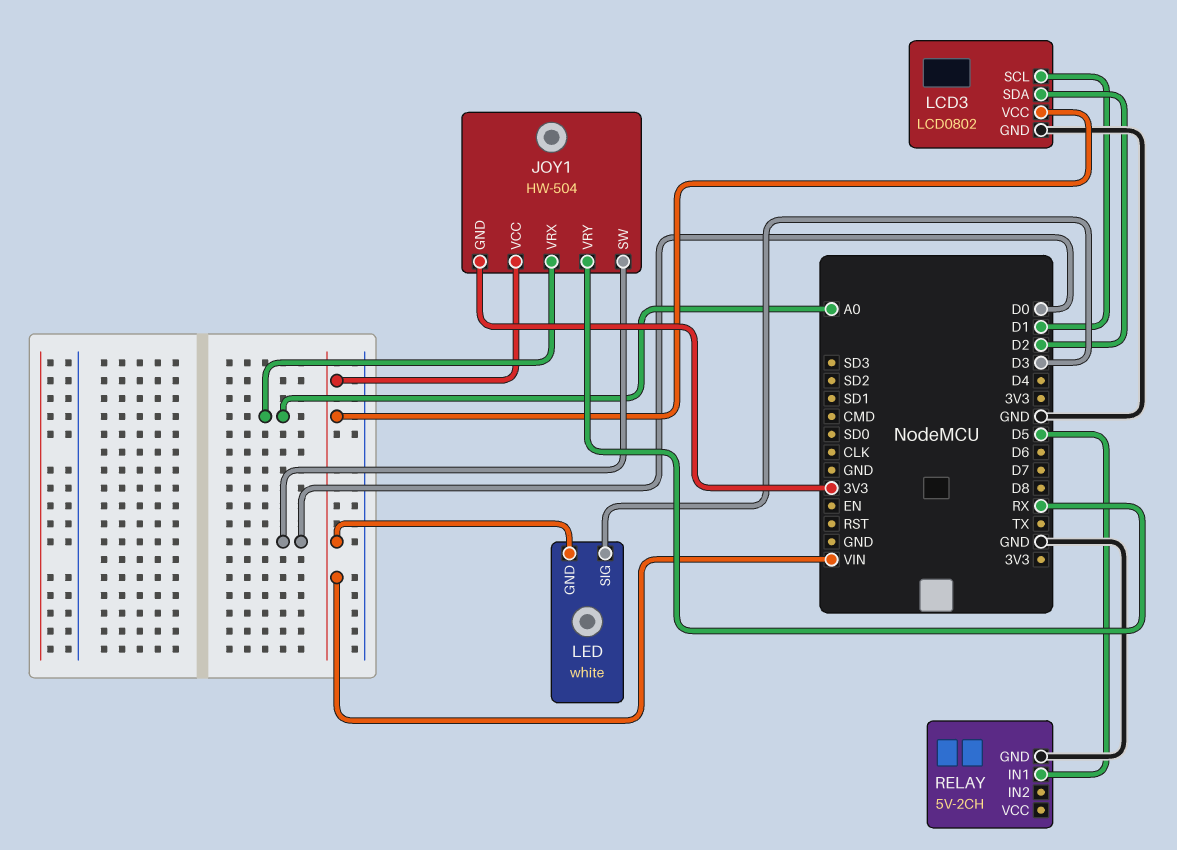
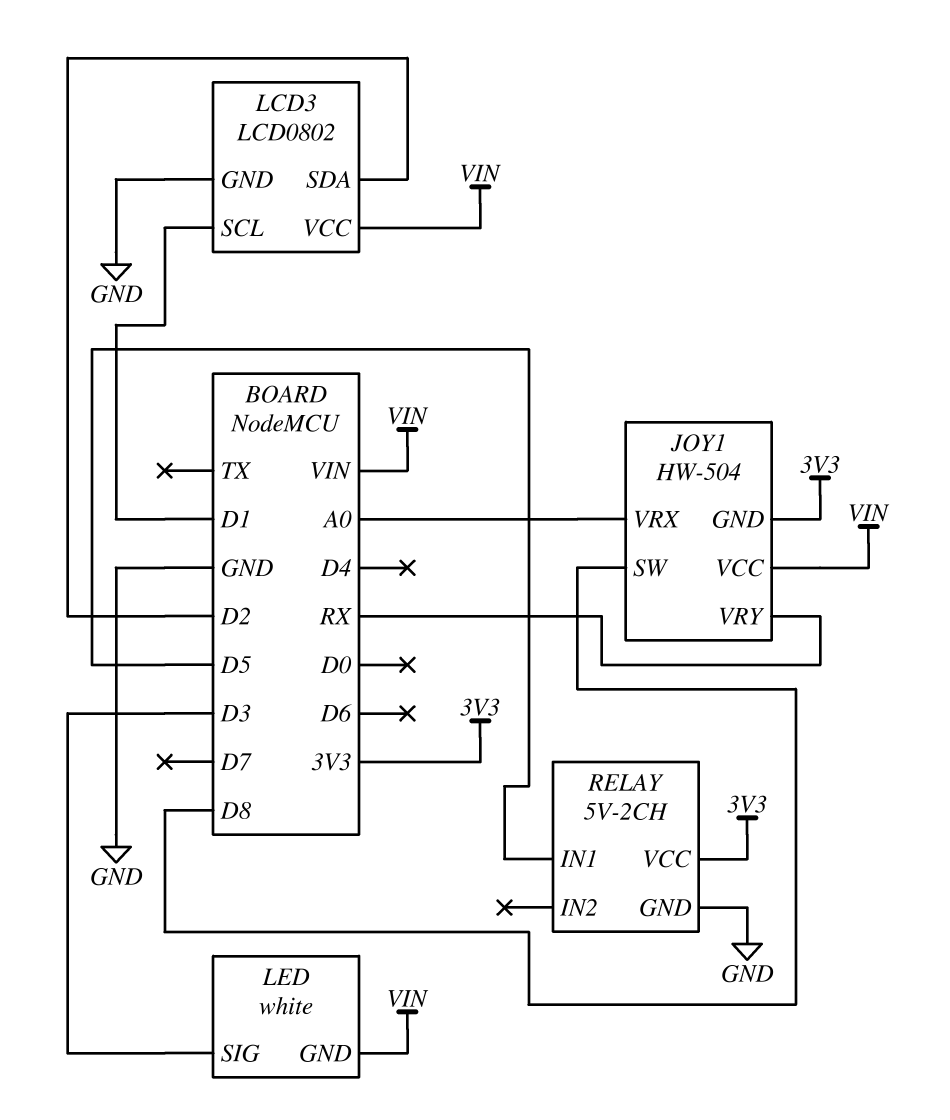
JOY1 pin SW: D0 -> D8
RELAY pin VCC: none -> 3V3

